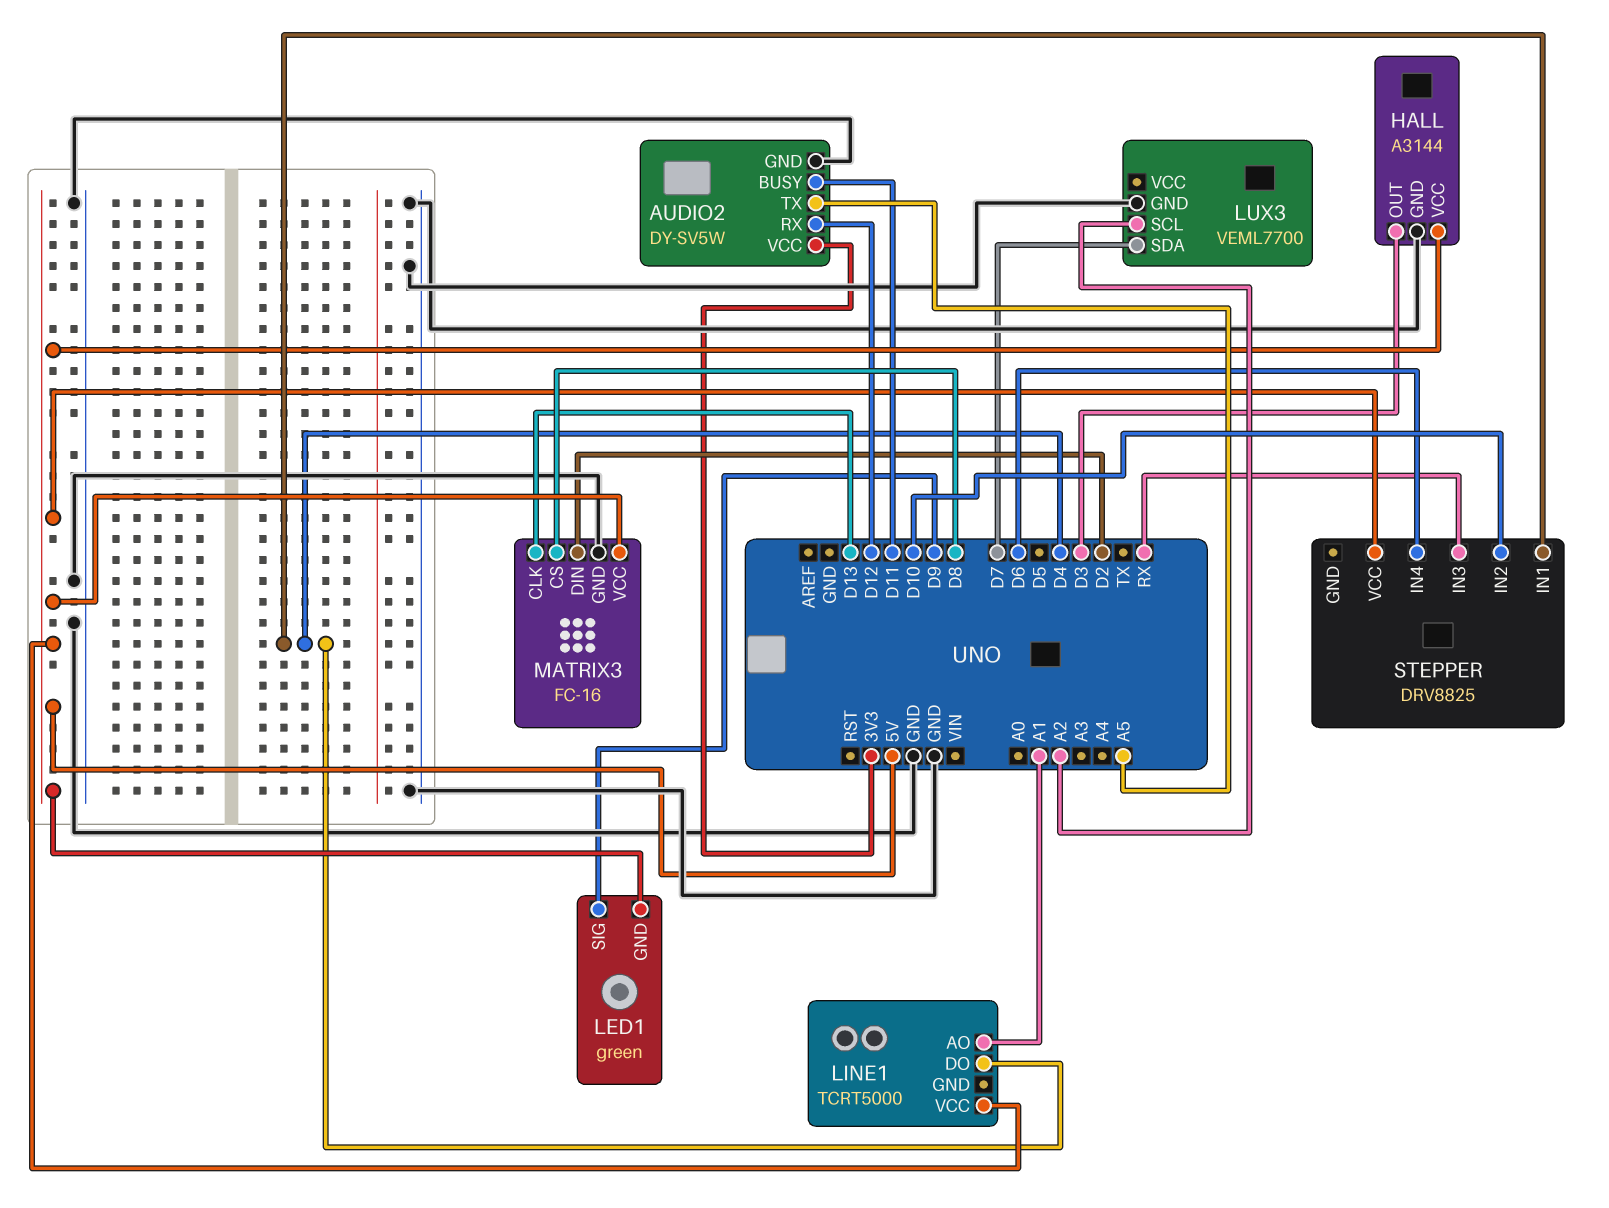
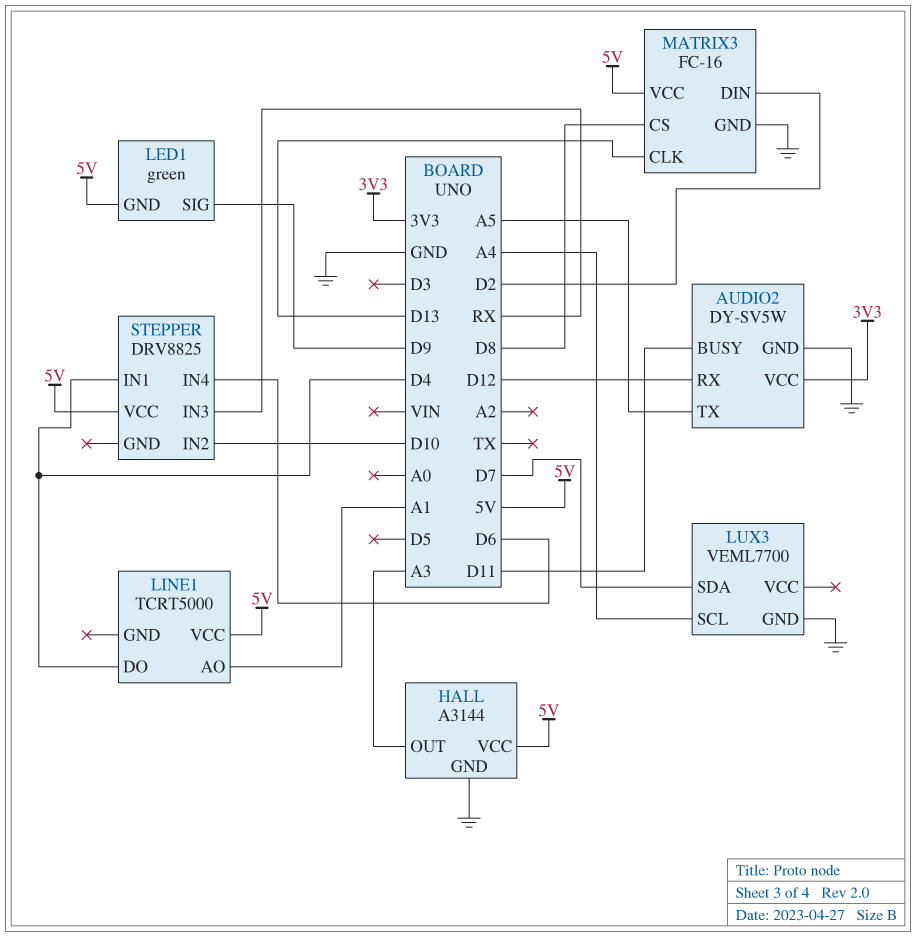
HALL pin OUT: D3 -> A3
LUX3 pin SCL: A2 -> A4

